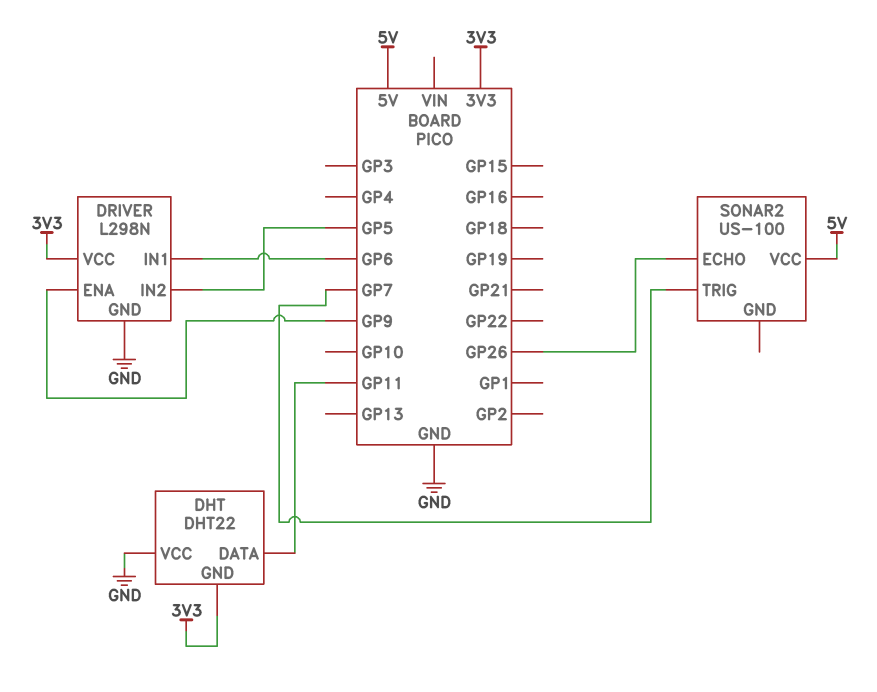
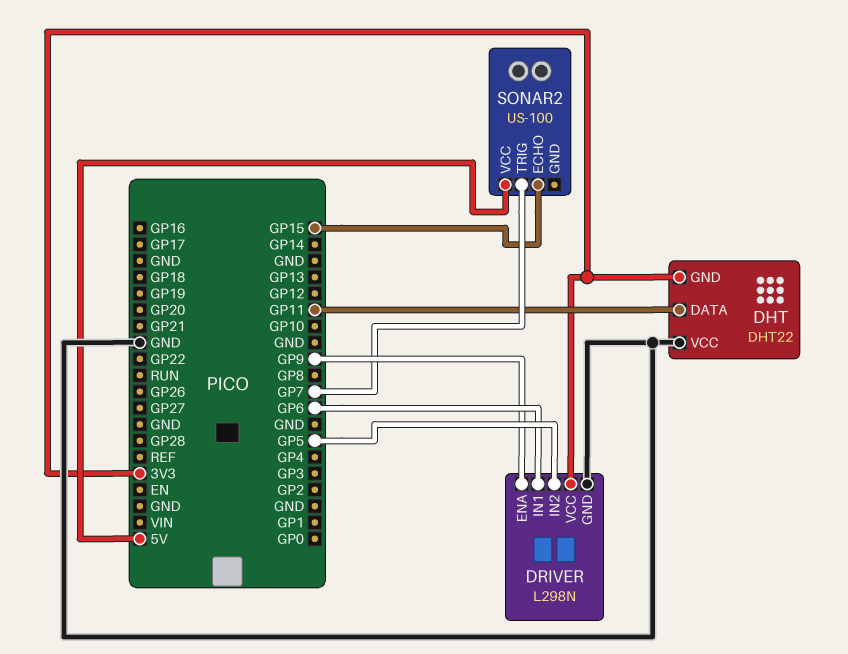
SONAR2 pin ECHO: GP26 -> GP15

